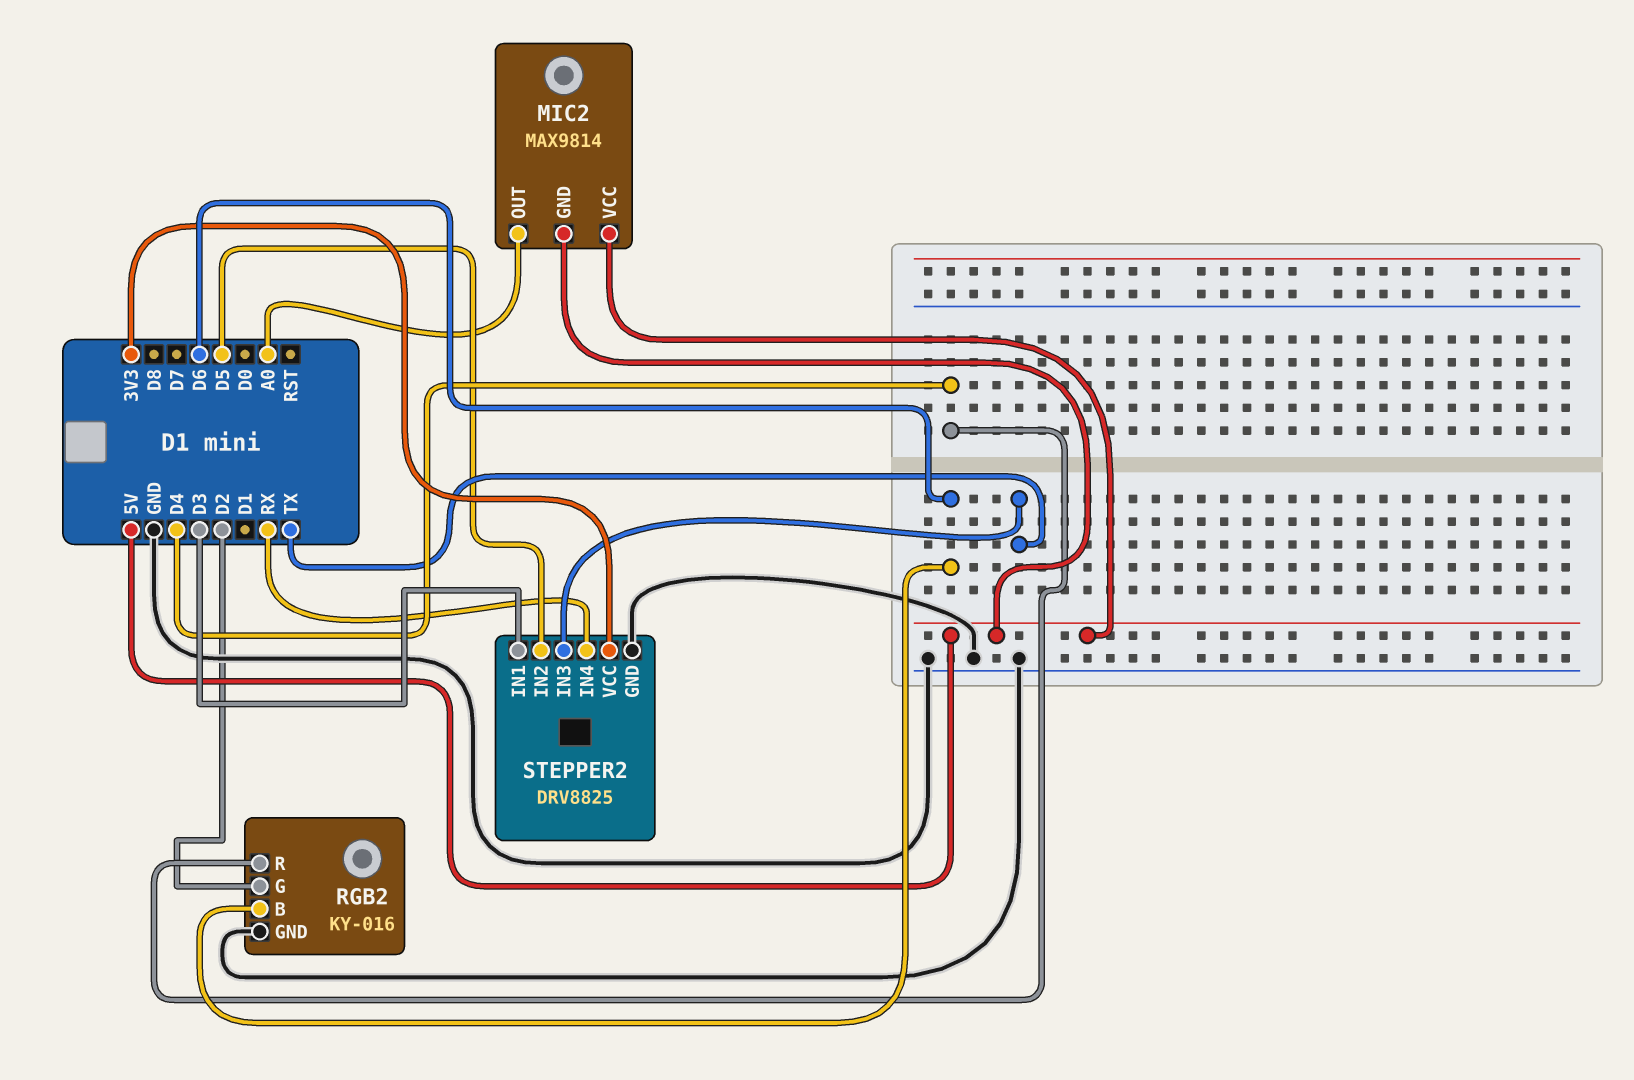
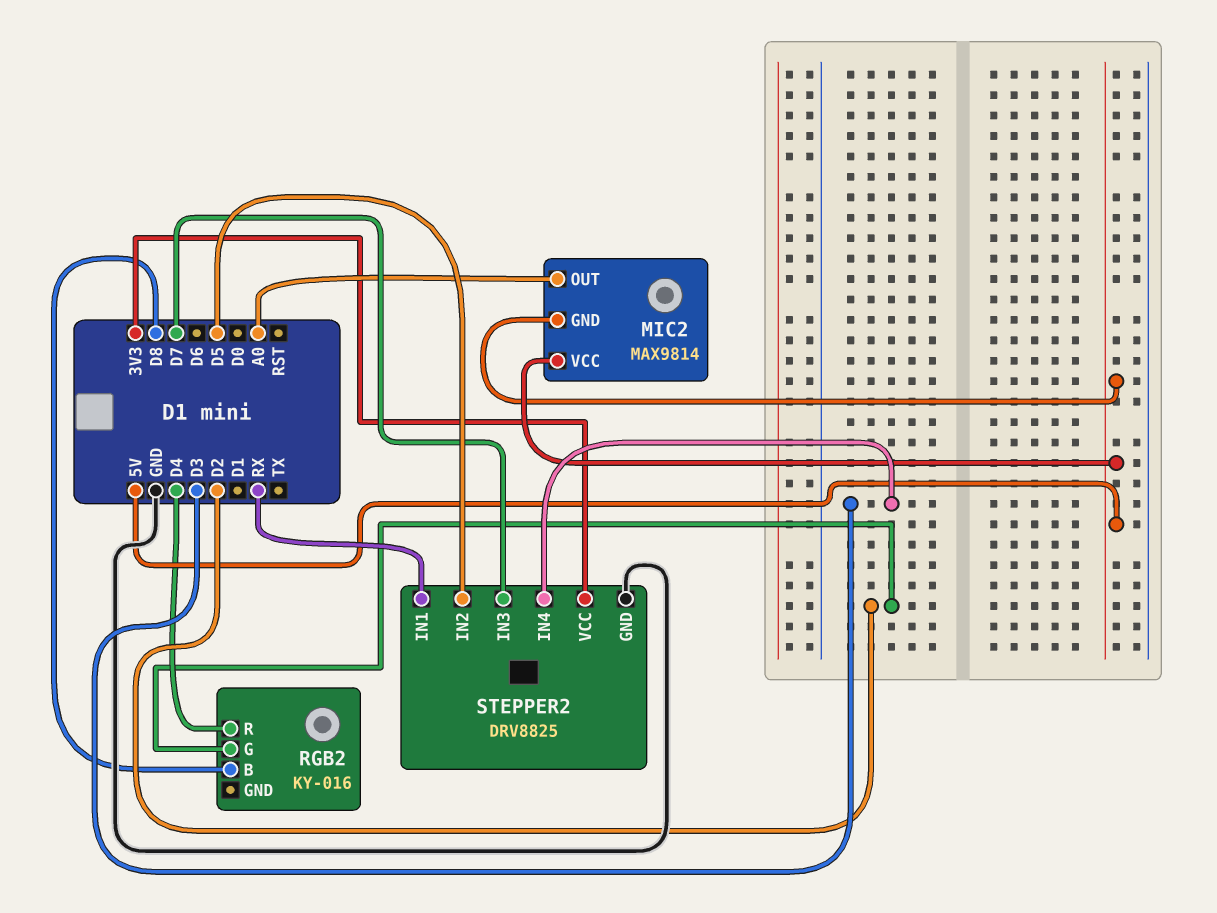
RGB2 pin B: D6 -> D8
RGB2 pin GND: GND -> none
STEPPER2 pin IN1: D3 -> RX
STEPPER2 pin IN3: TX -> D7
STEPPER2 pin IN4: RX -> D3

